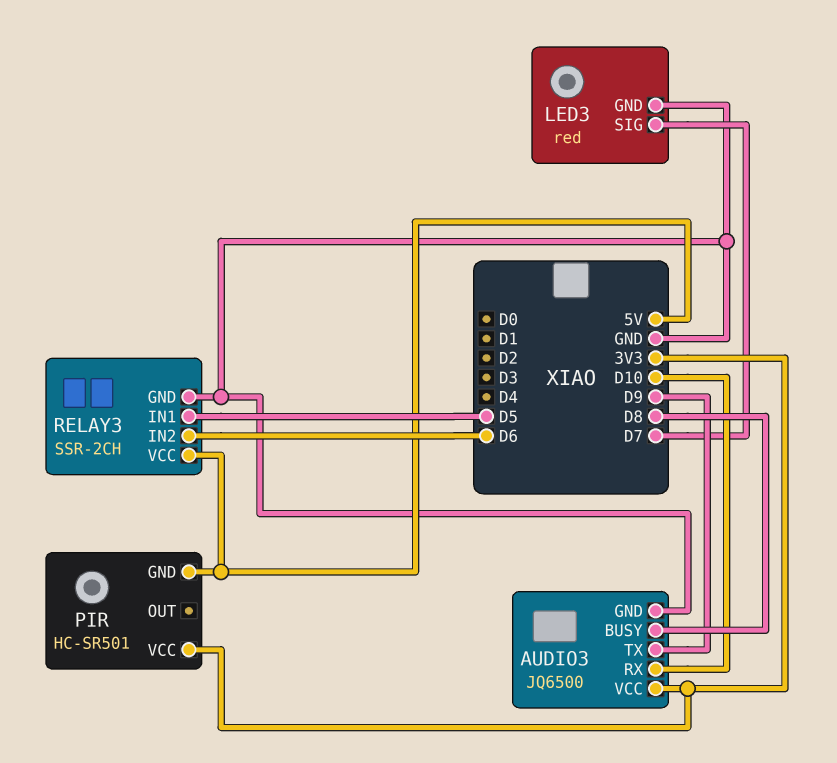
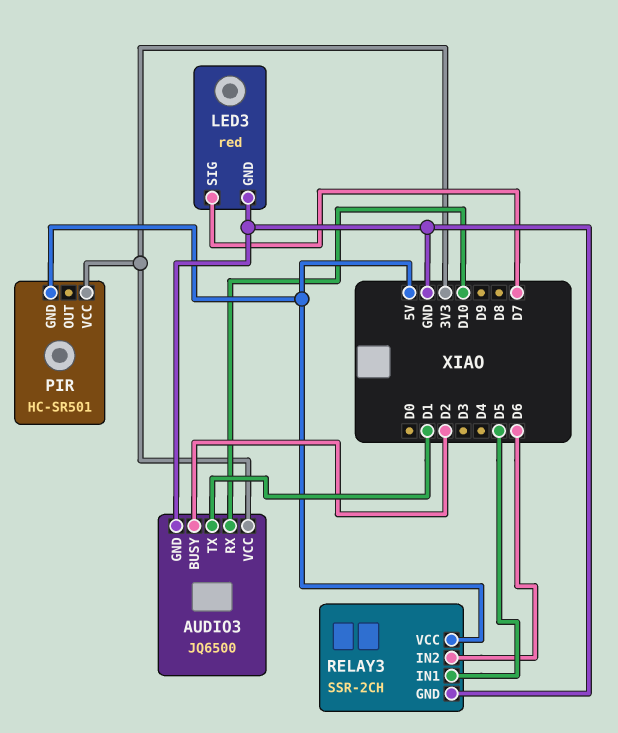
AUDIO3 pin BUSY: D8 -> D2
AUDIO3 pin TX: D9 -> D1

